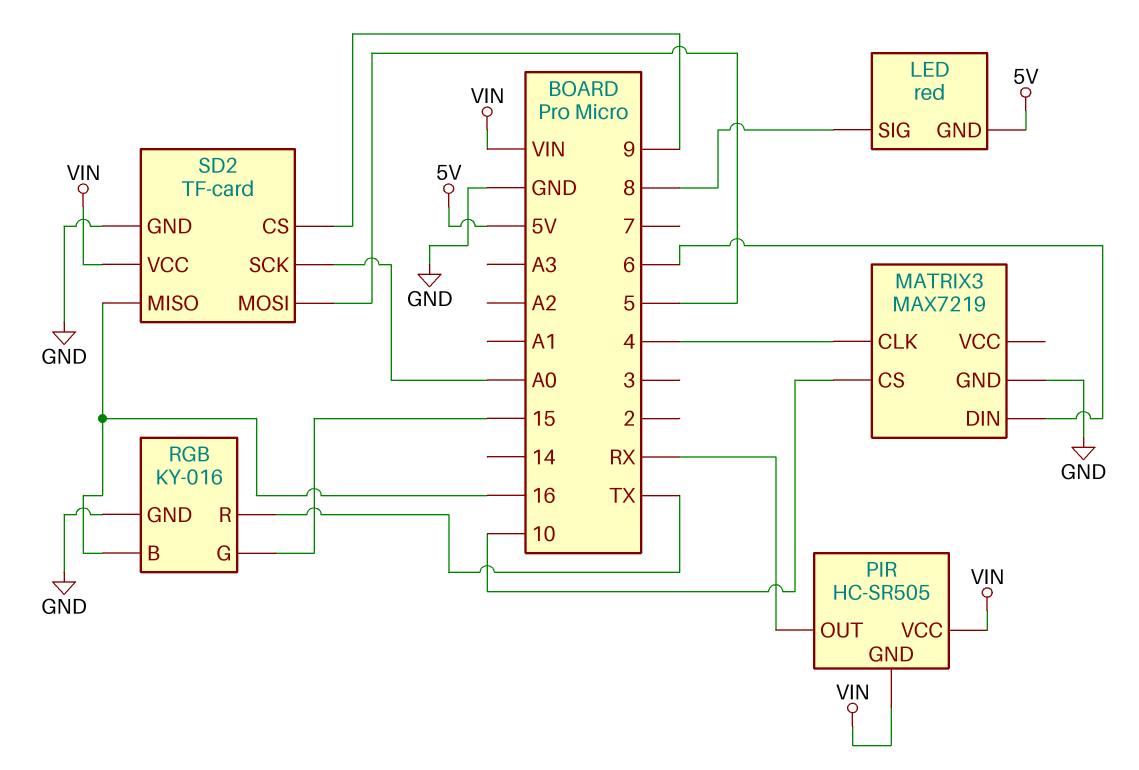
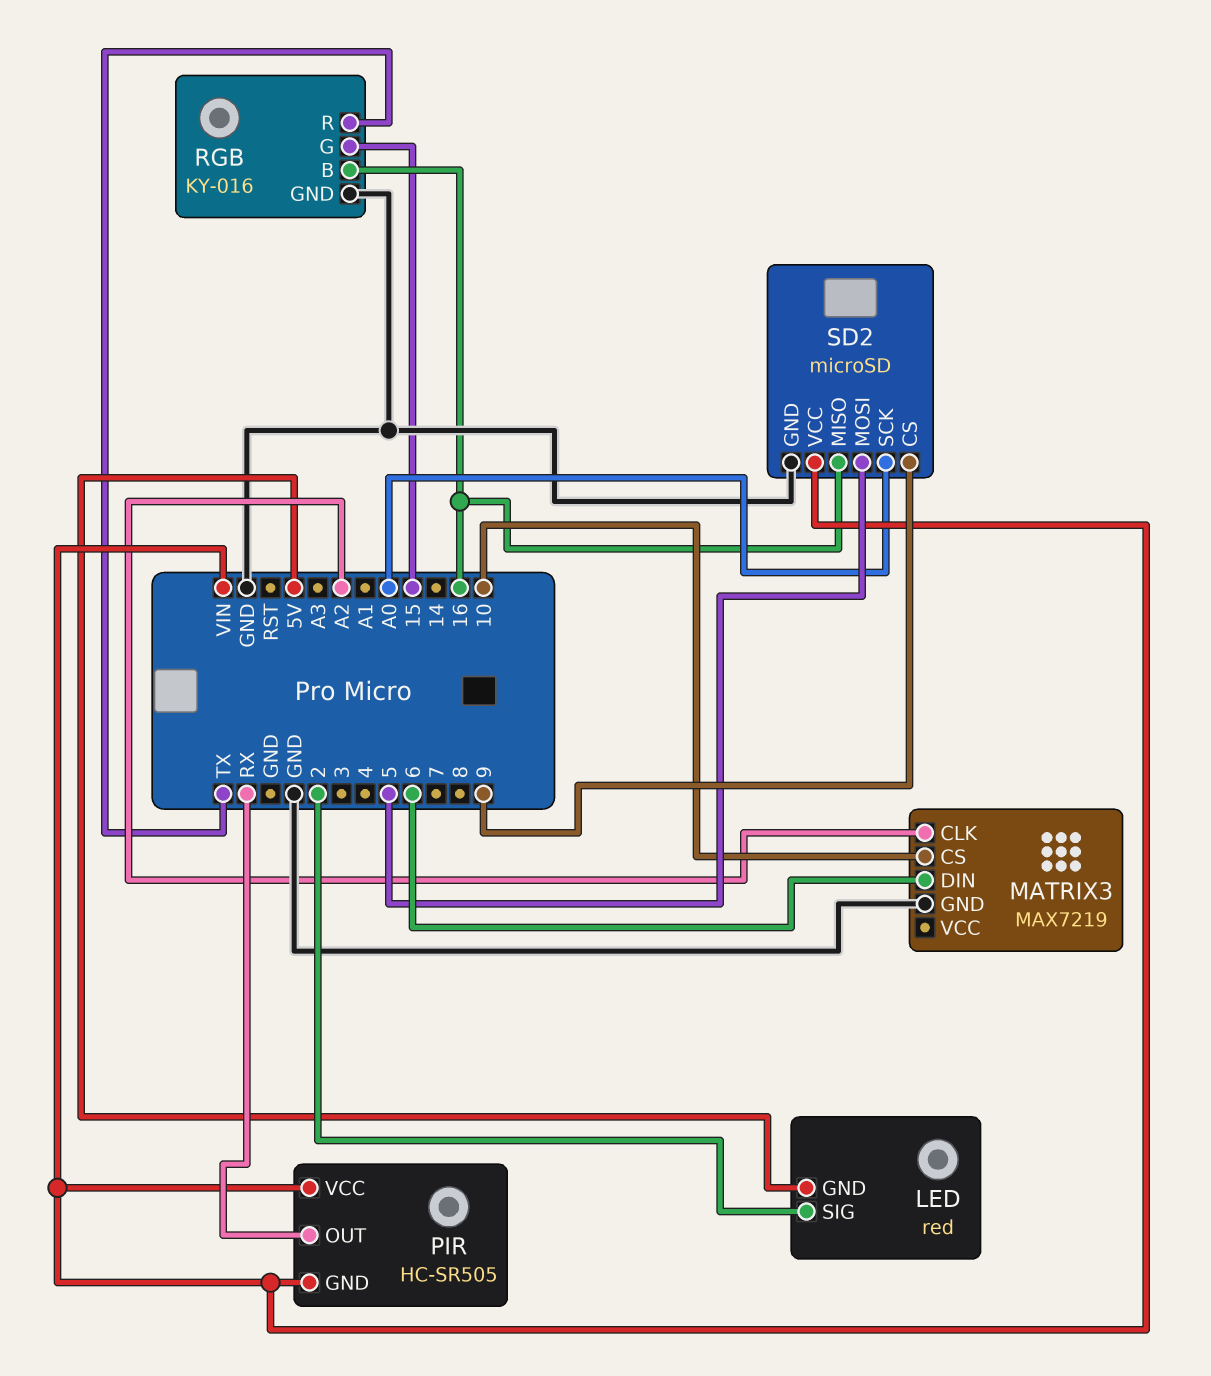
LED pin SIG: 8 -> 2
MATRIX3 pin CLK: 4 -> A2
SD2: TF-card -> microSD

